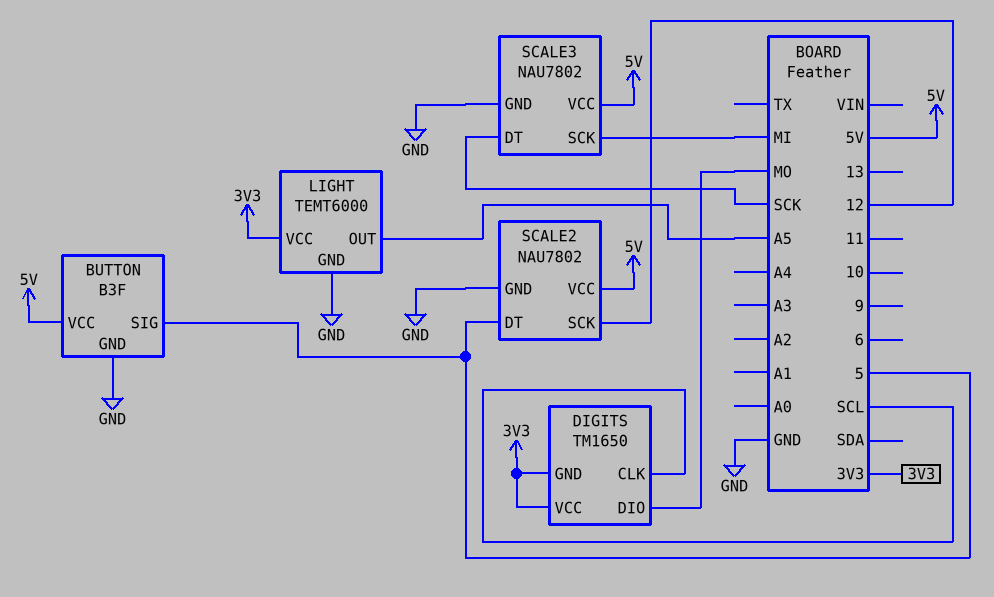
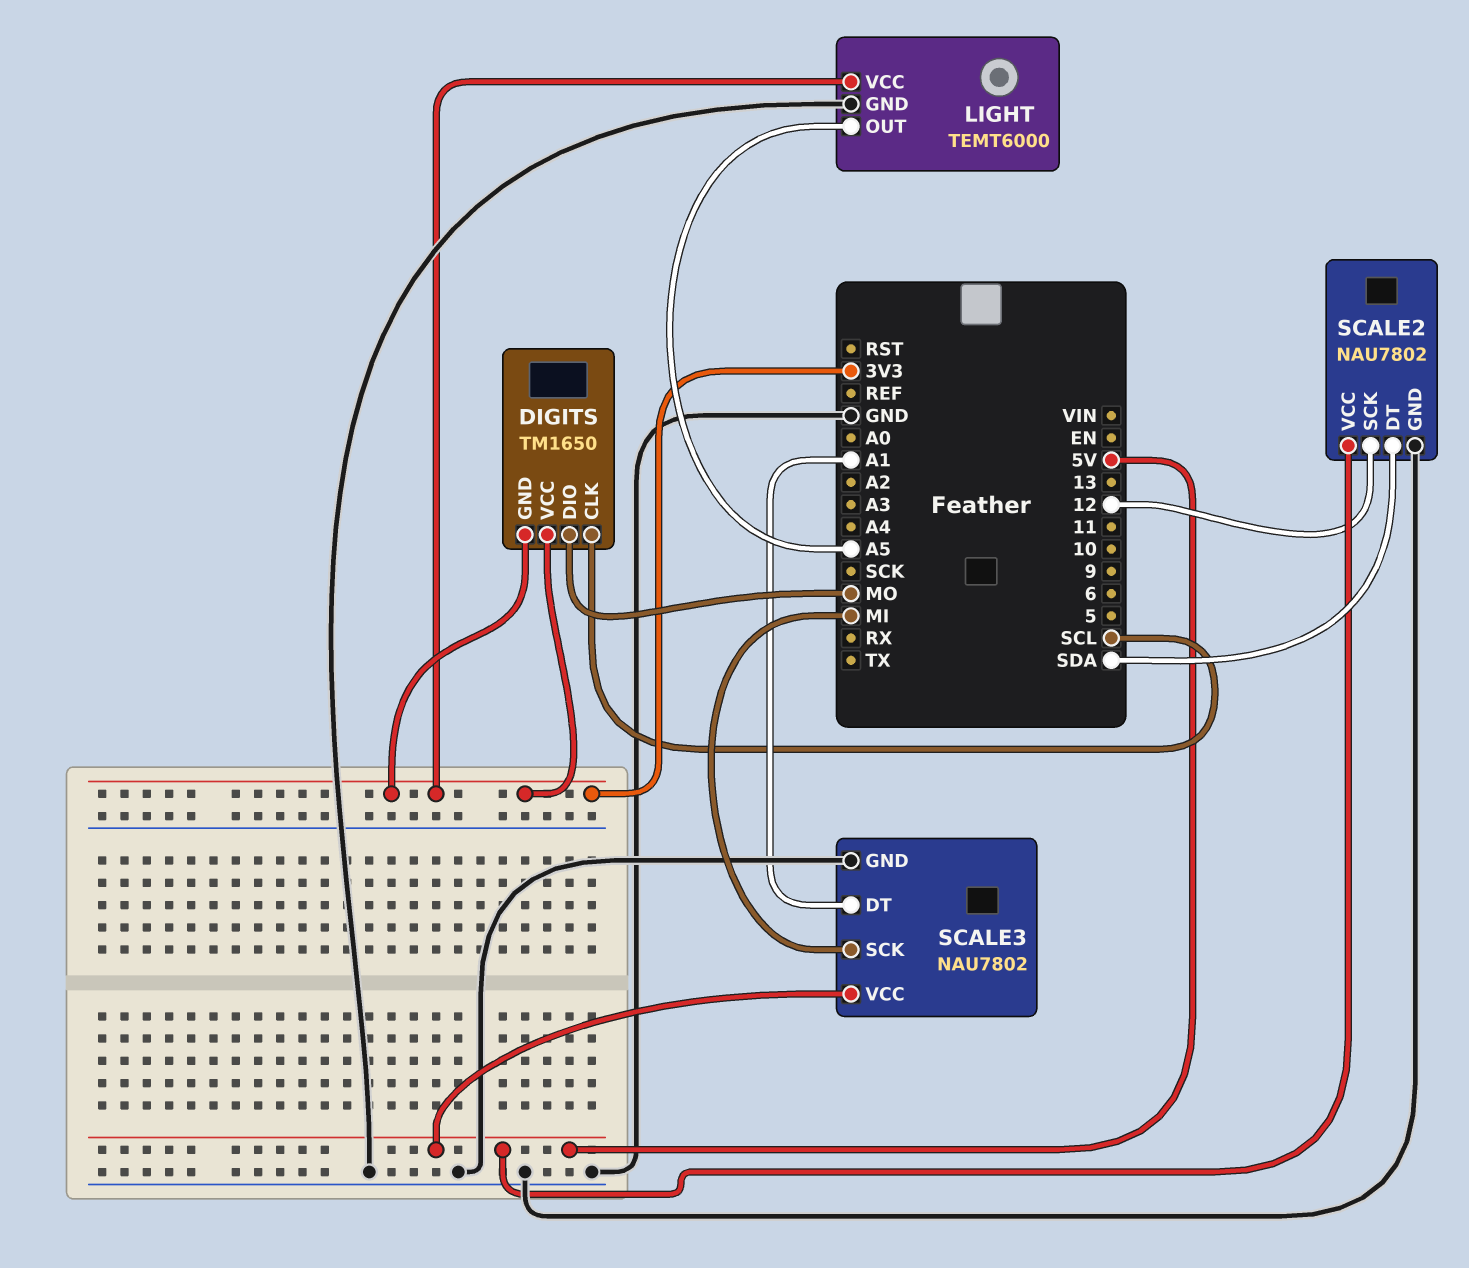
BUTTON: B3F -> none
BUTTON pin GND: GND -> none
BUTTON pin SIG: 5 -> none
BUTTON pin VCC: 5V -> none
SCALE2 pin DT: 5 -> SDA
SCALE3 pin DT: SCK -> A1

